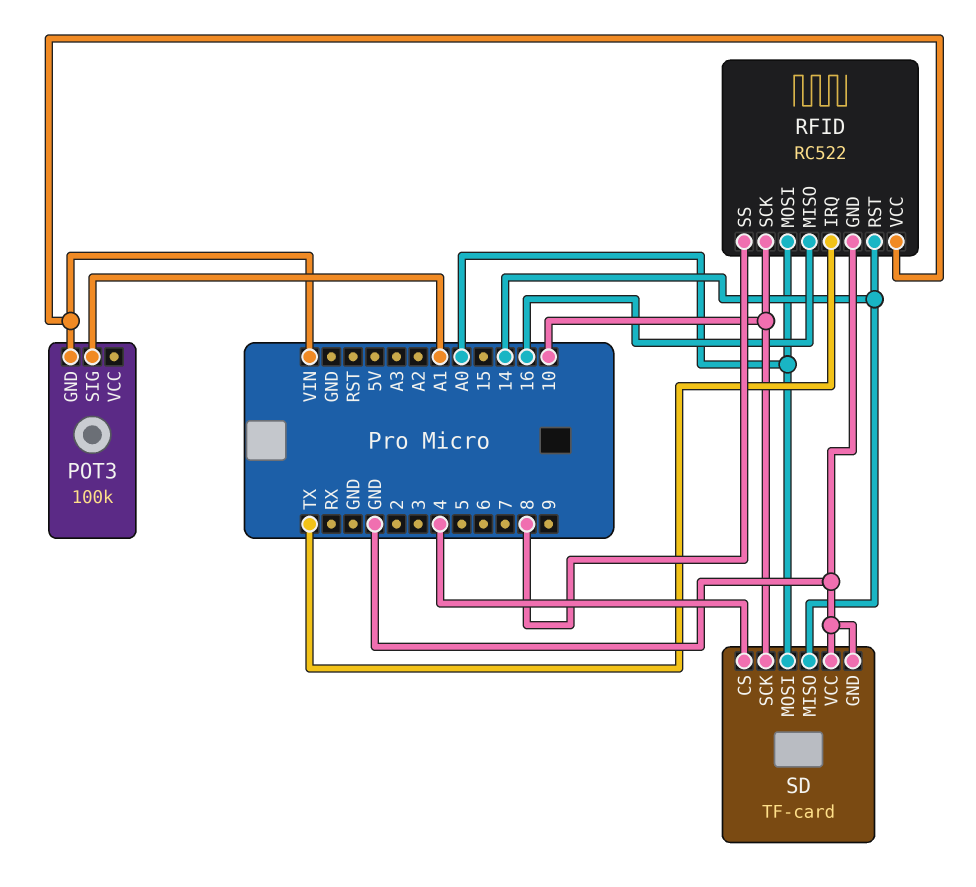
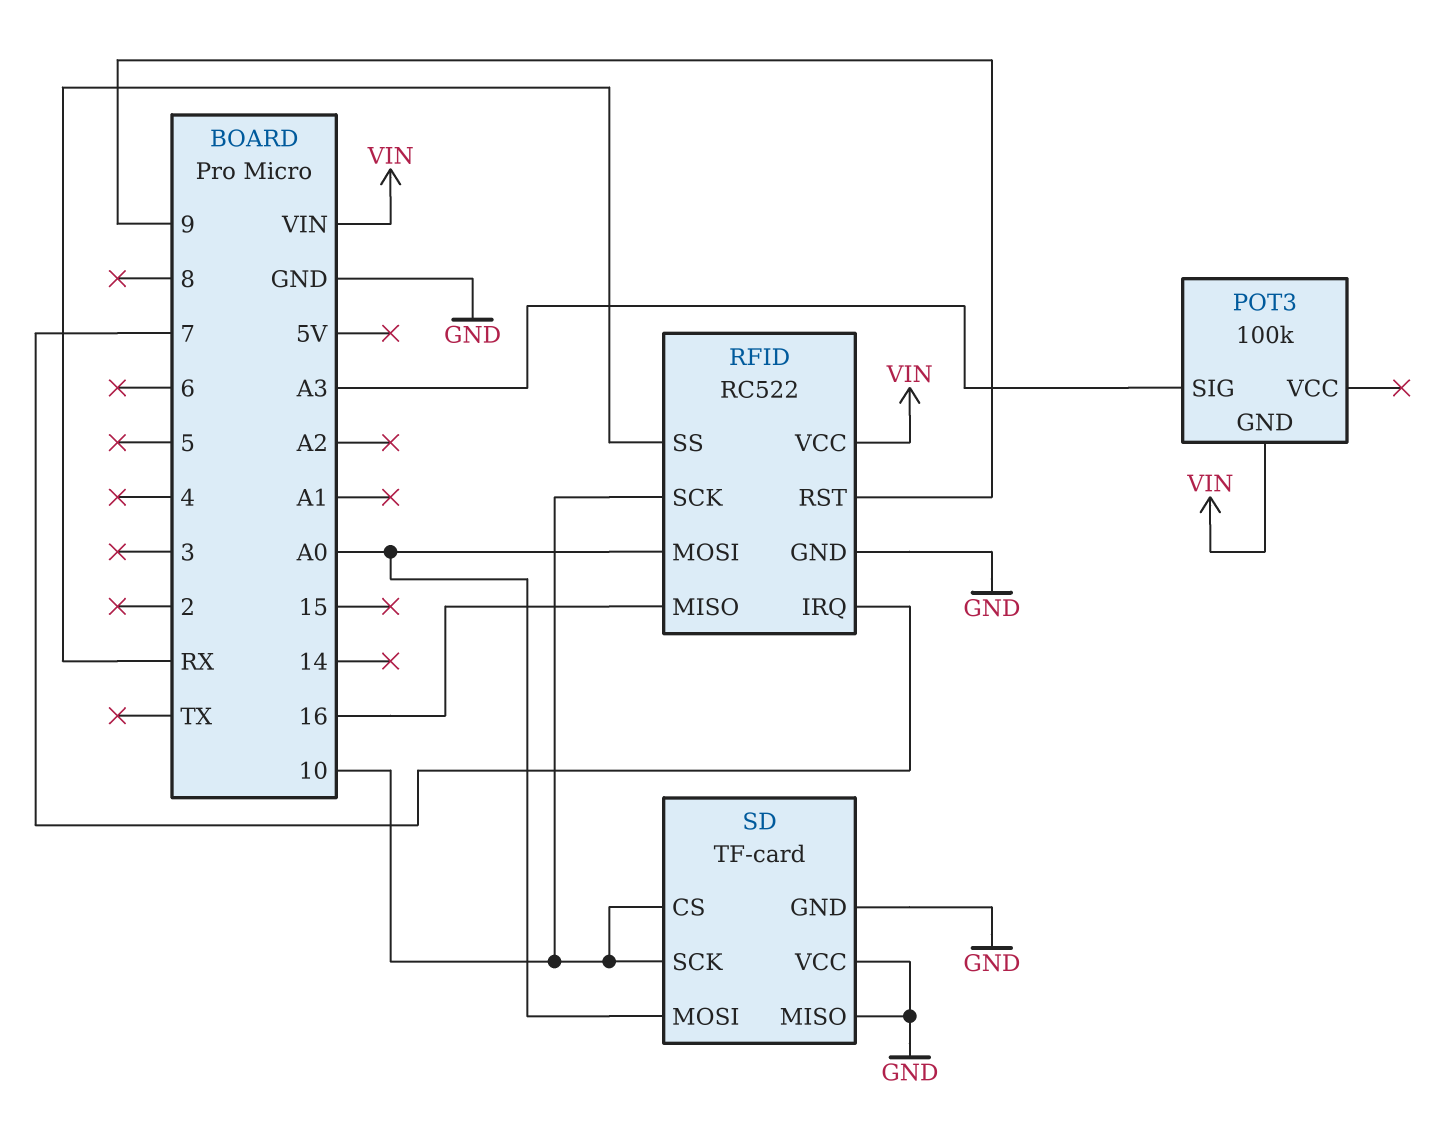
POT3 pin SIG: A1 -> A3
RFID pin IRQ: TX -> 7
RFID pin RST: 14 -> 9
RFID pin SS: 8 -> RX
SD pin CS: 4 -> 10
SD pin MISO: 14 -> GND

